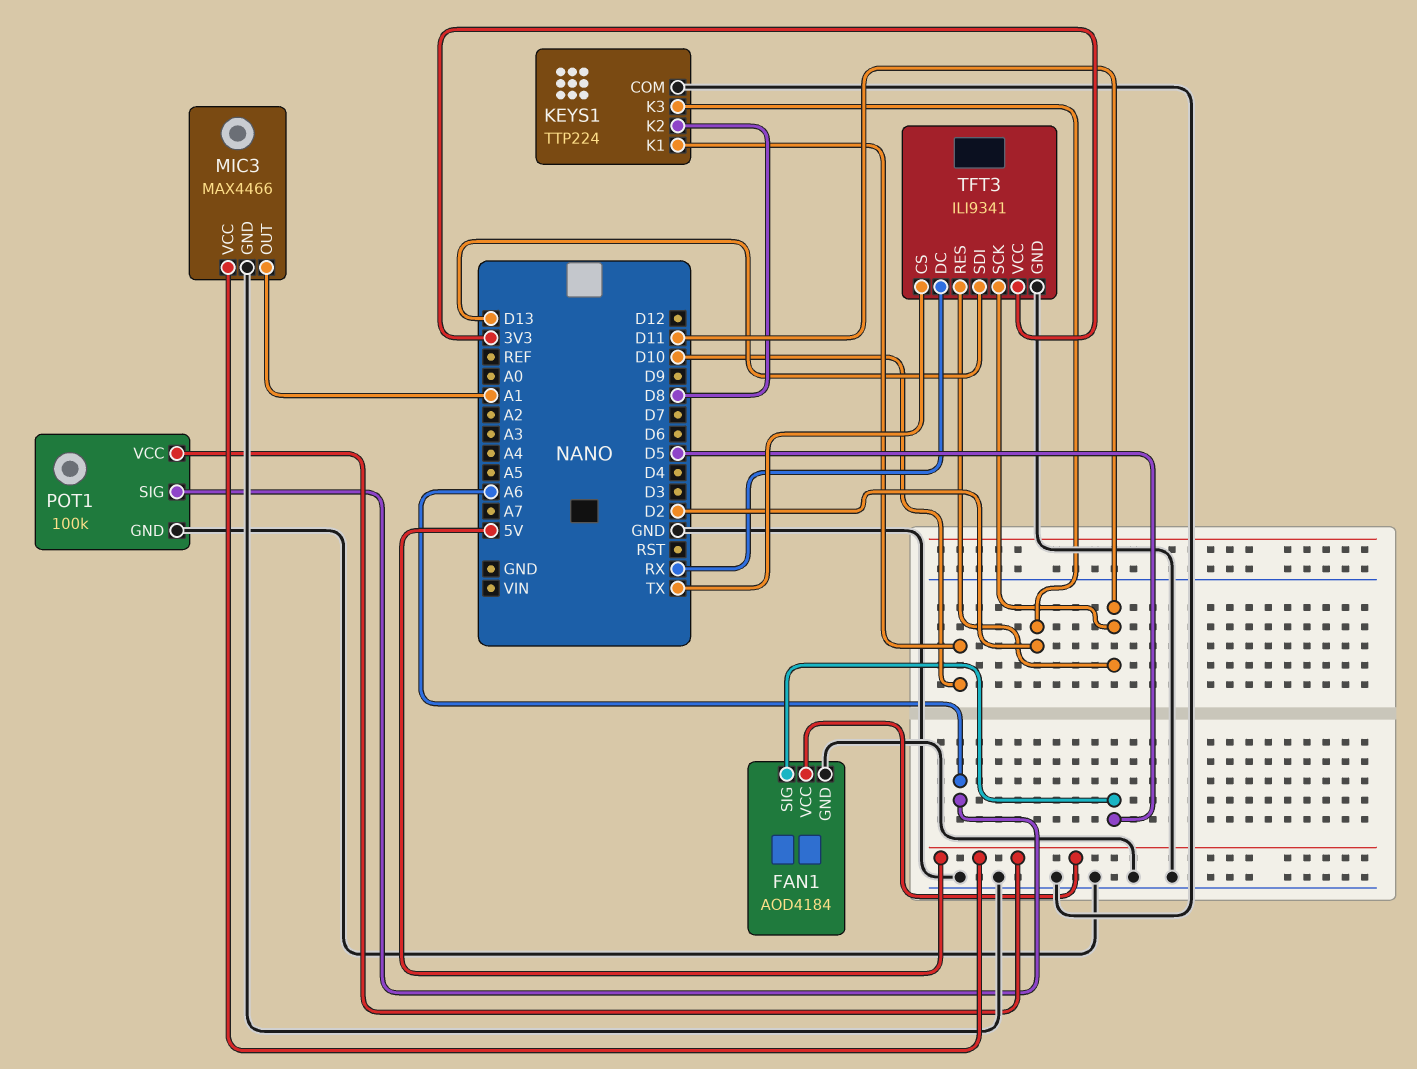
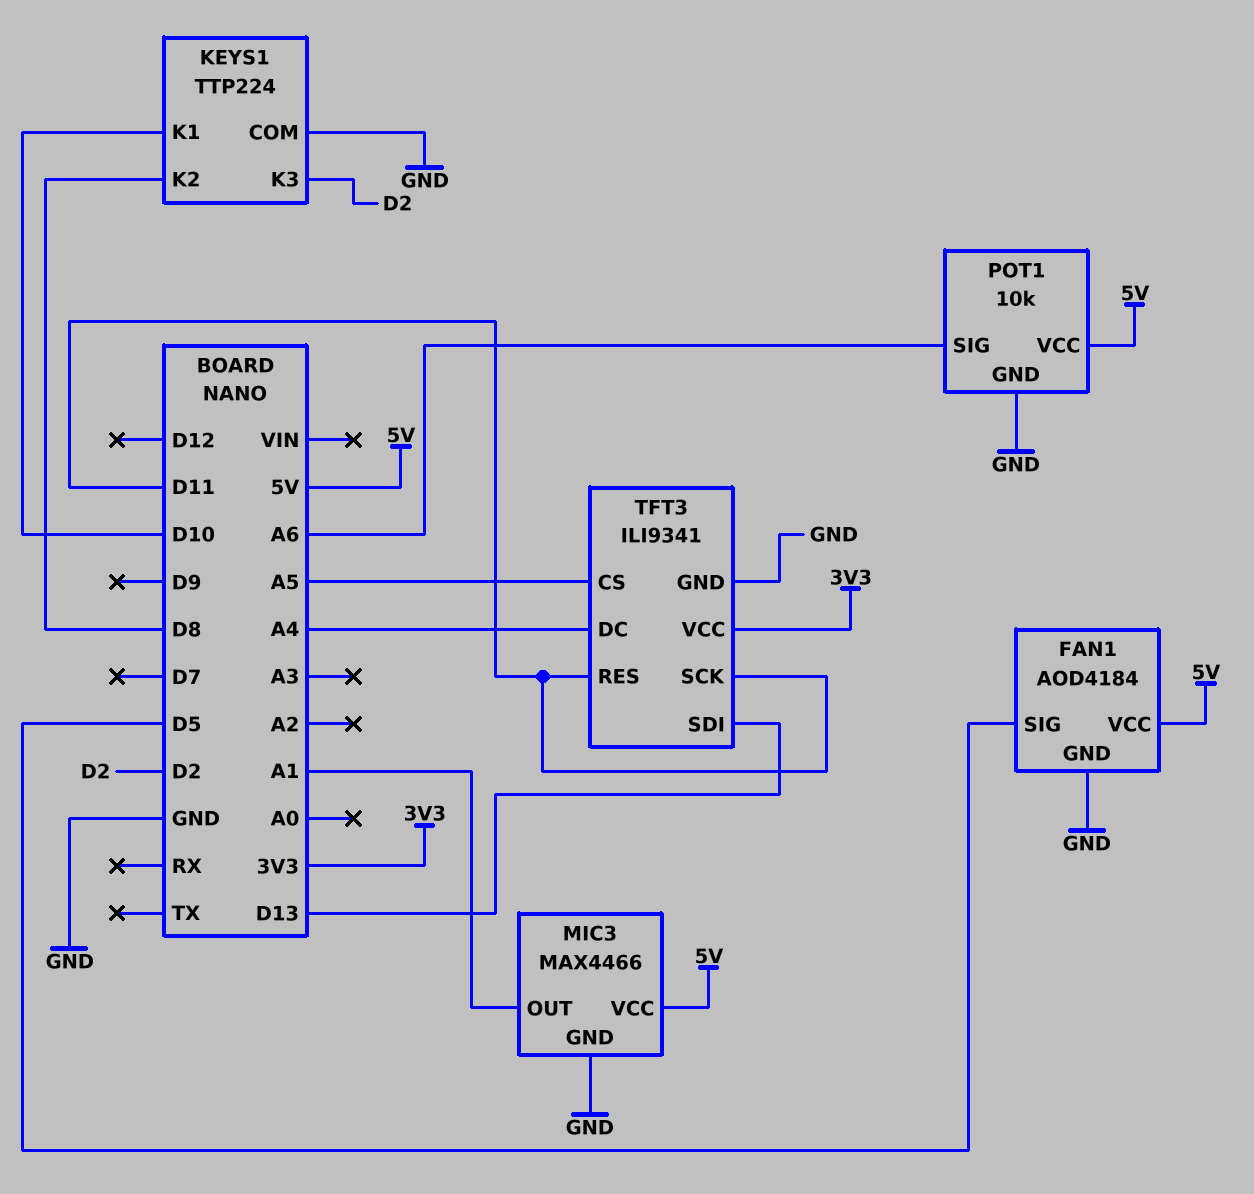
POT1: 100k -> 10k
TFT3 pin CS: TX -> A5
TFT3 pin DC: RX -> A4

